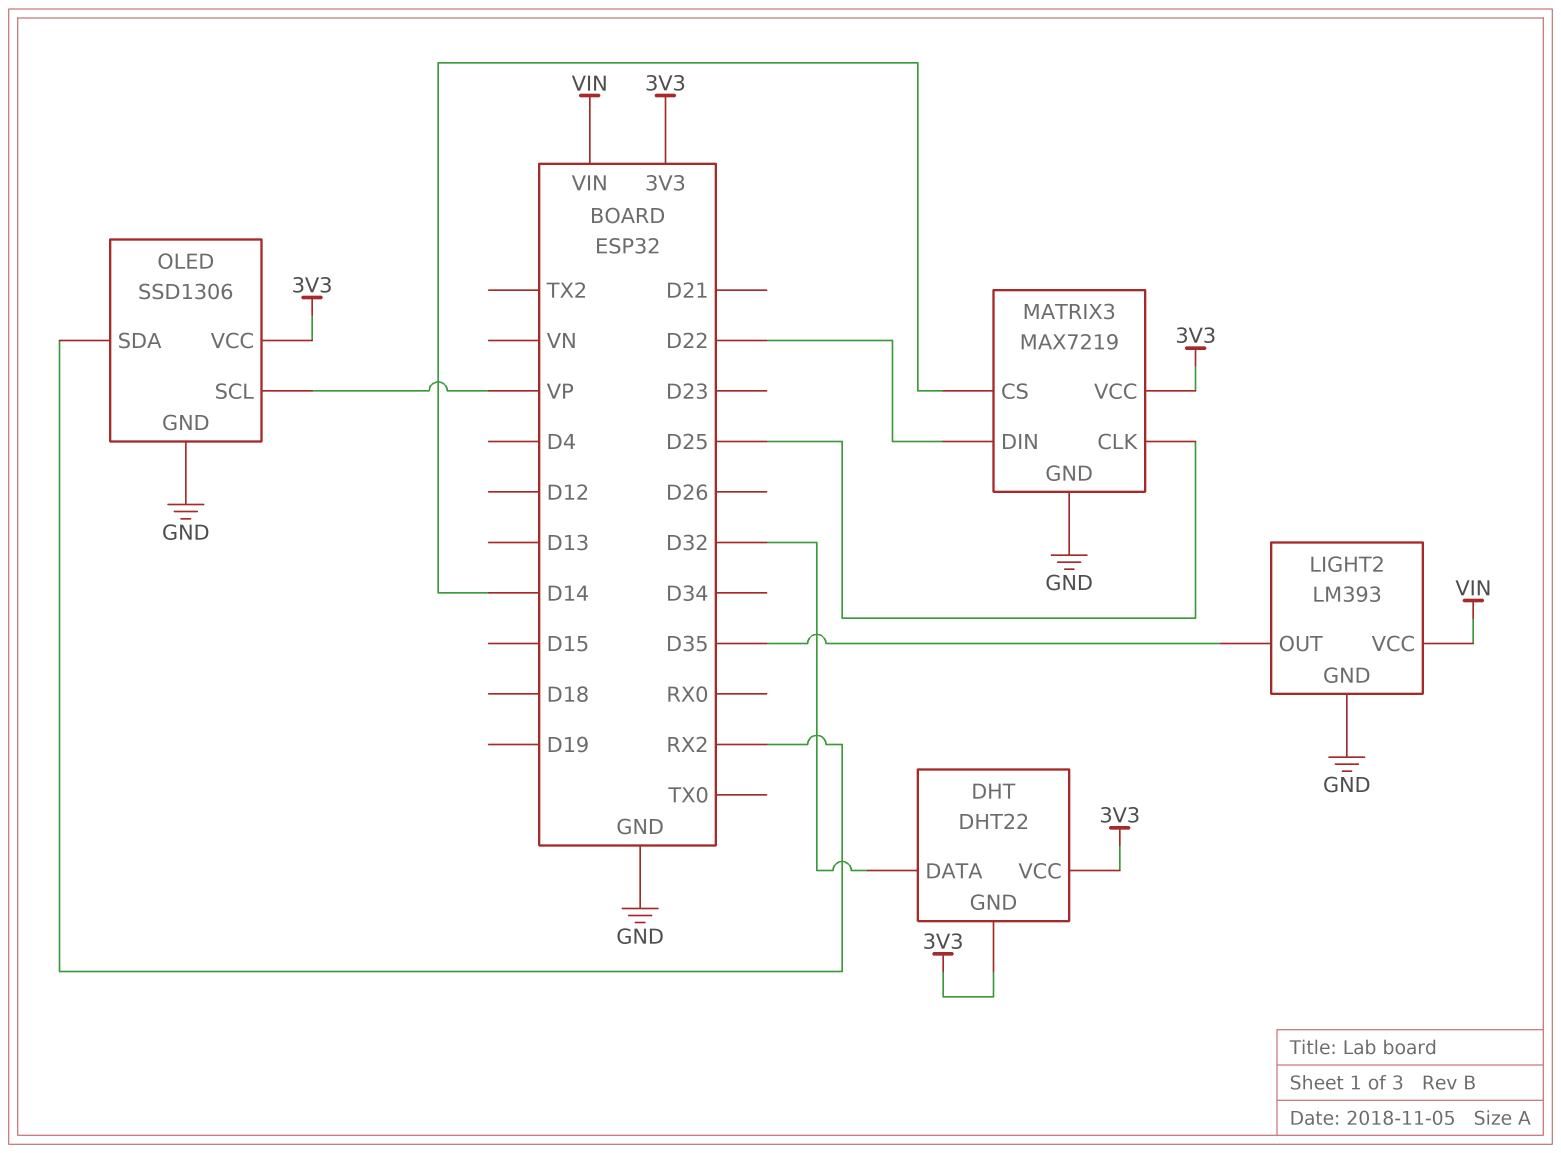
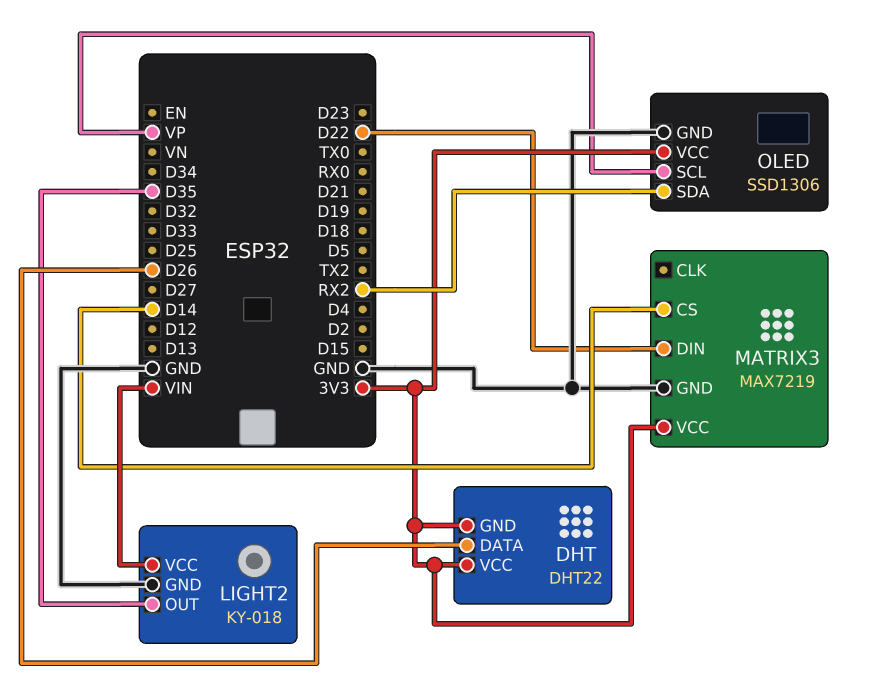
DHT pin DATA: D32 -> D26
LIGHT2: LM393 -> KY-018
MATRIX3 pin CLK: D25 -> none

